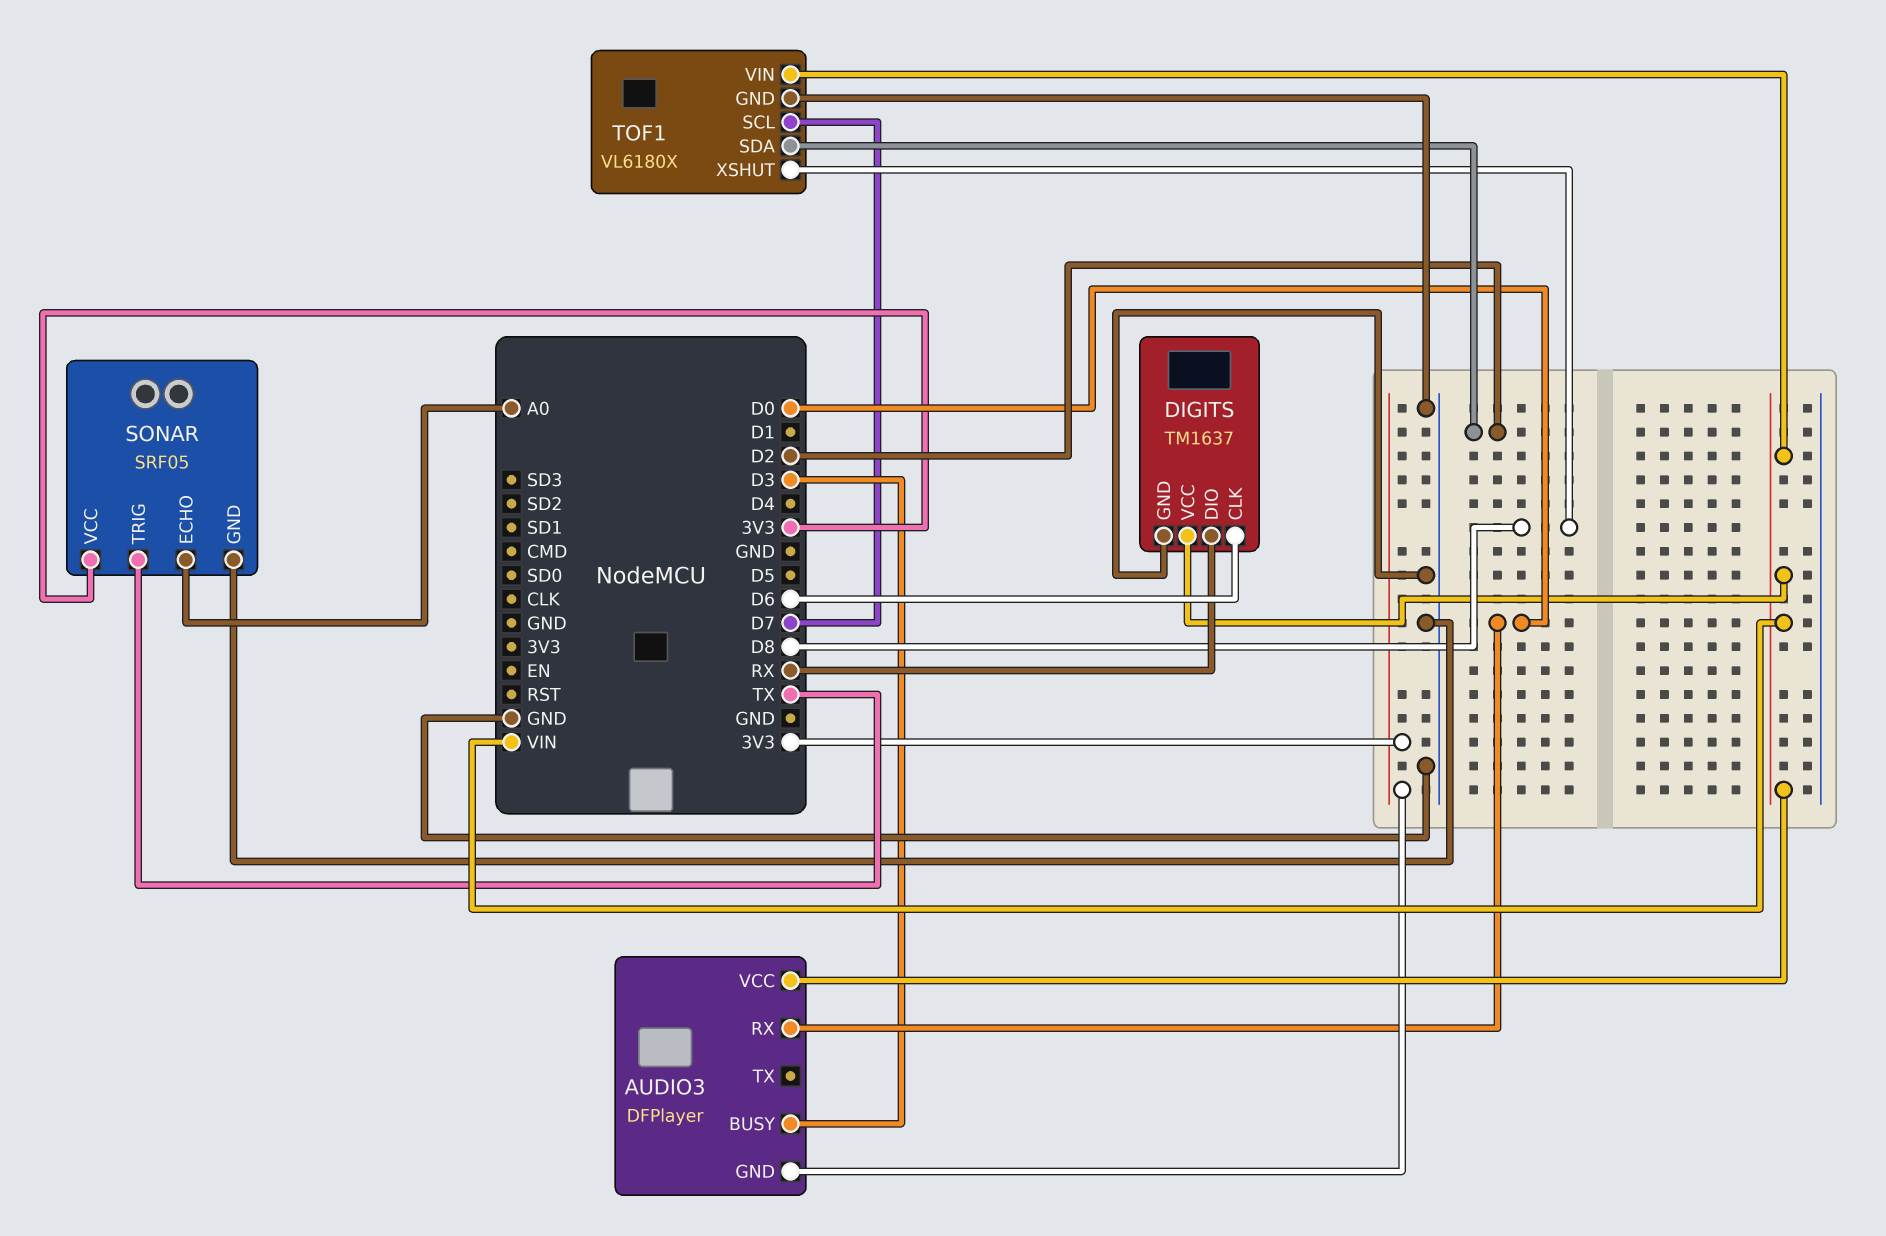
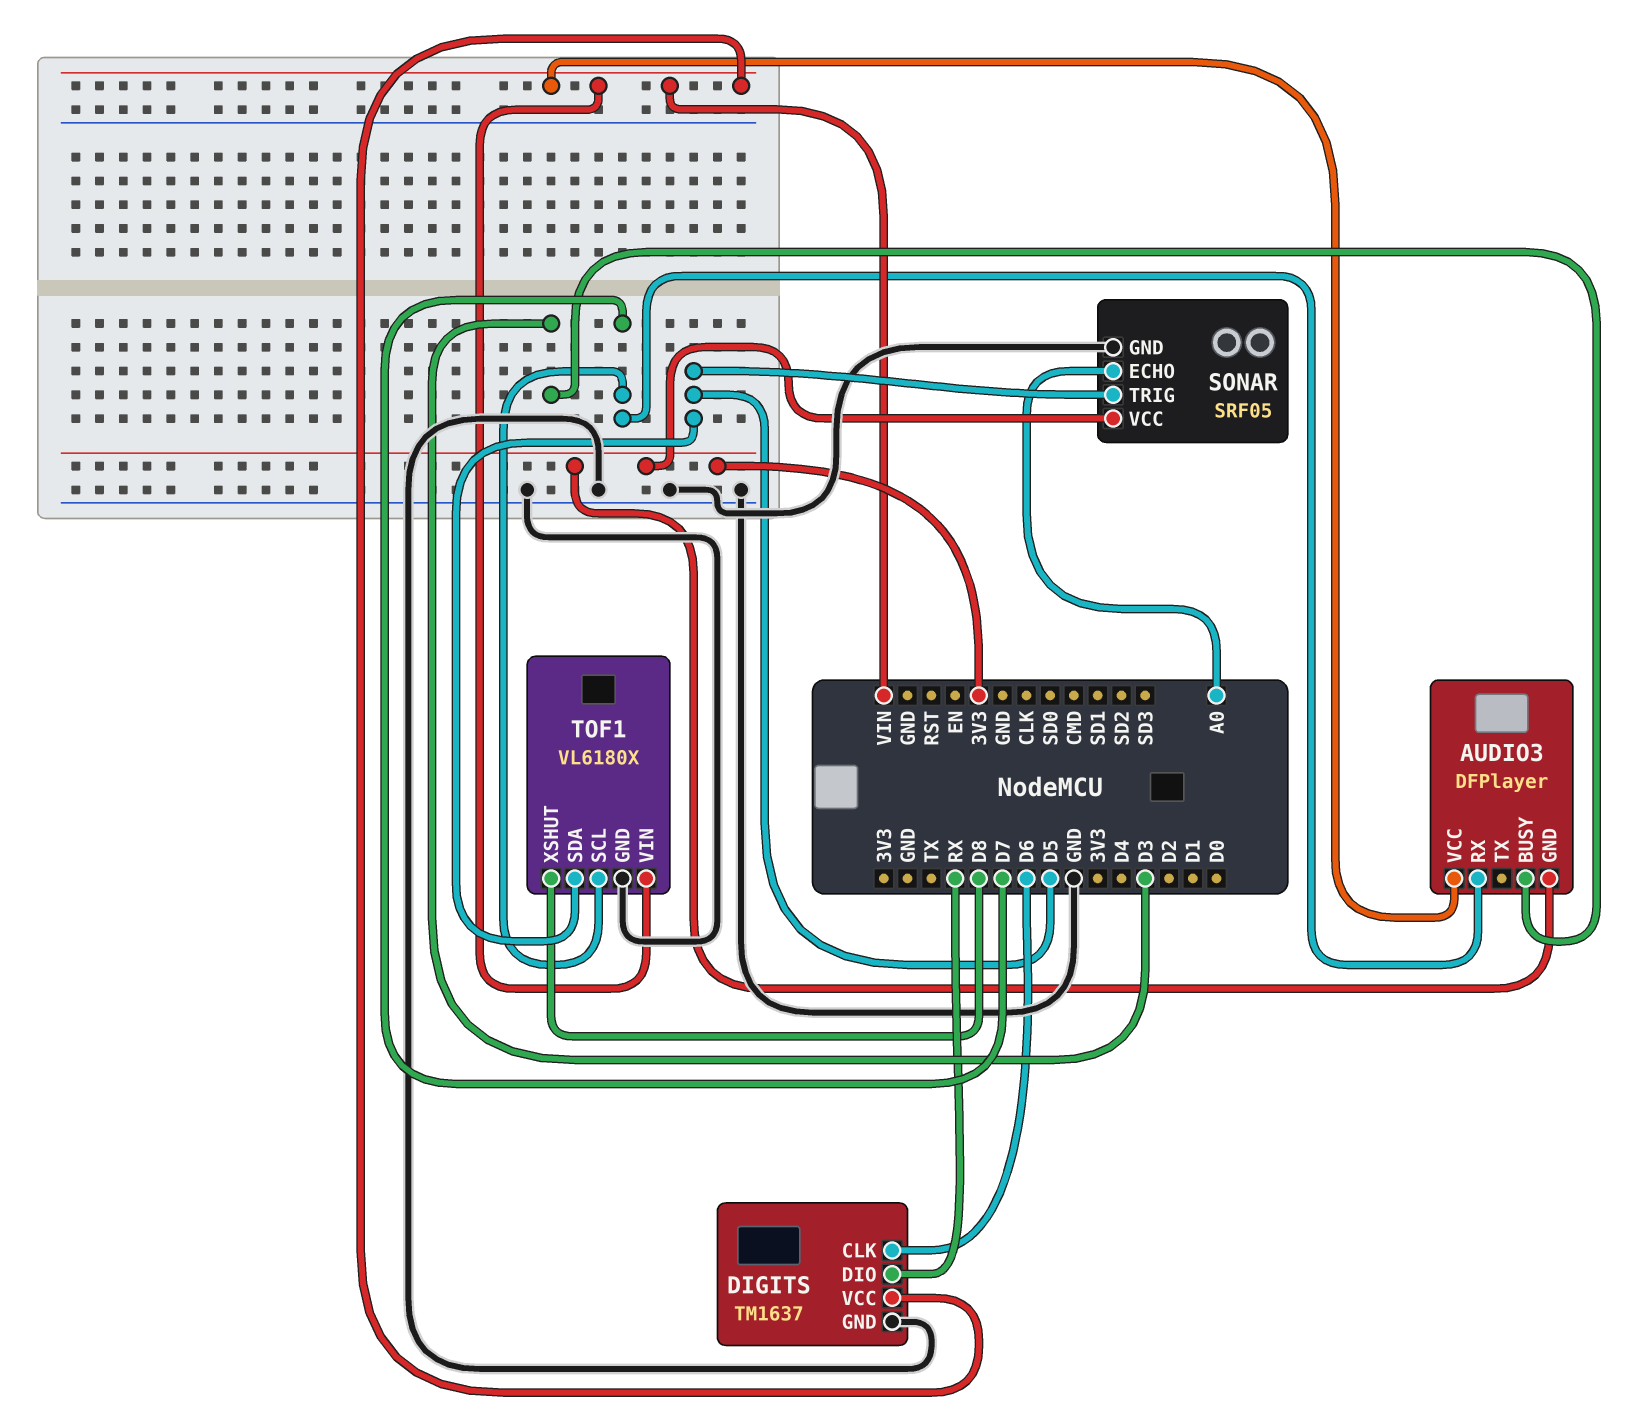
AUDIO3 pin RX: D0 -> D7
SONAR pin TRIG: TX -> D5
TOF1 pin SDA: D2 -> D5

